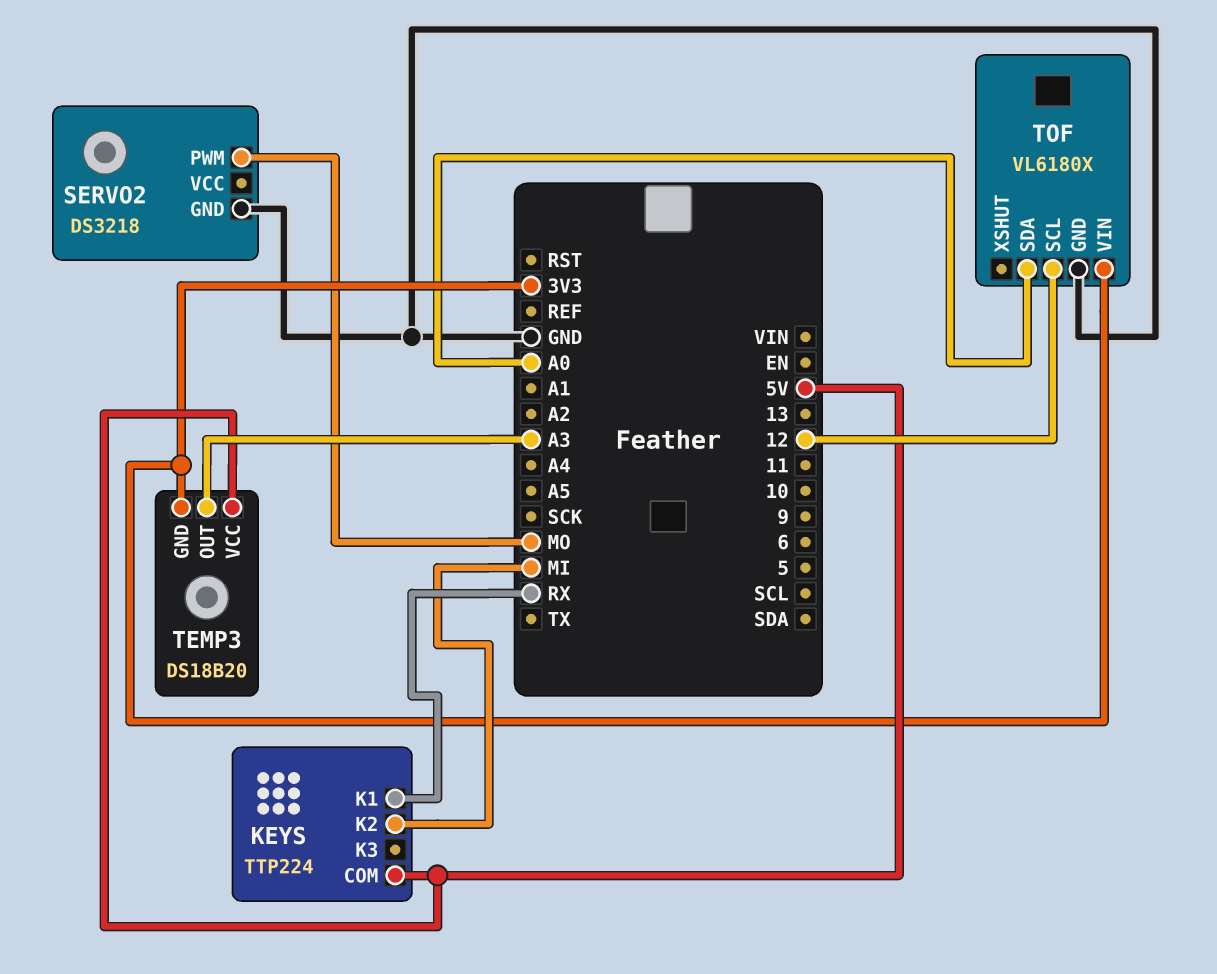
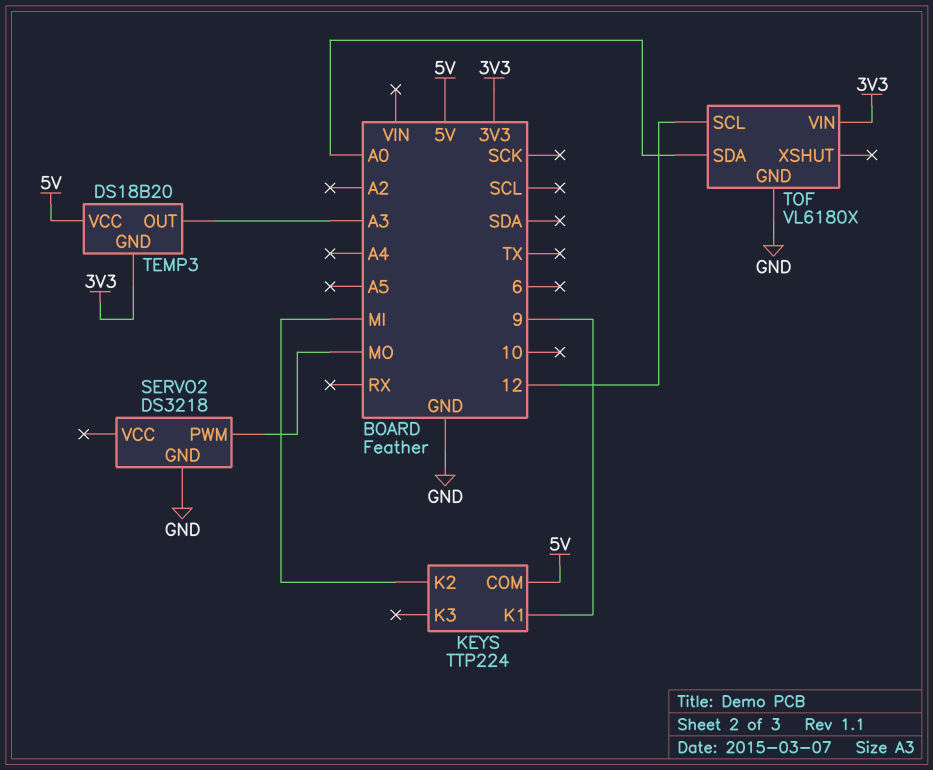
KEYS pin K1: RX -> 9

